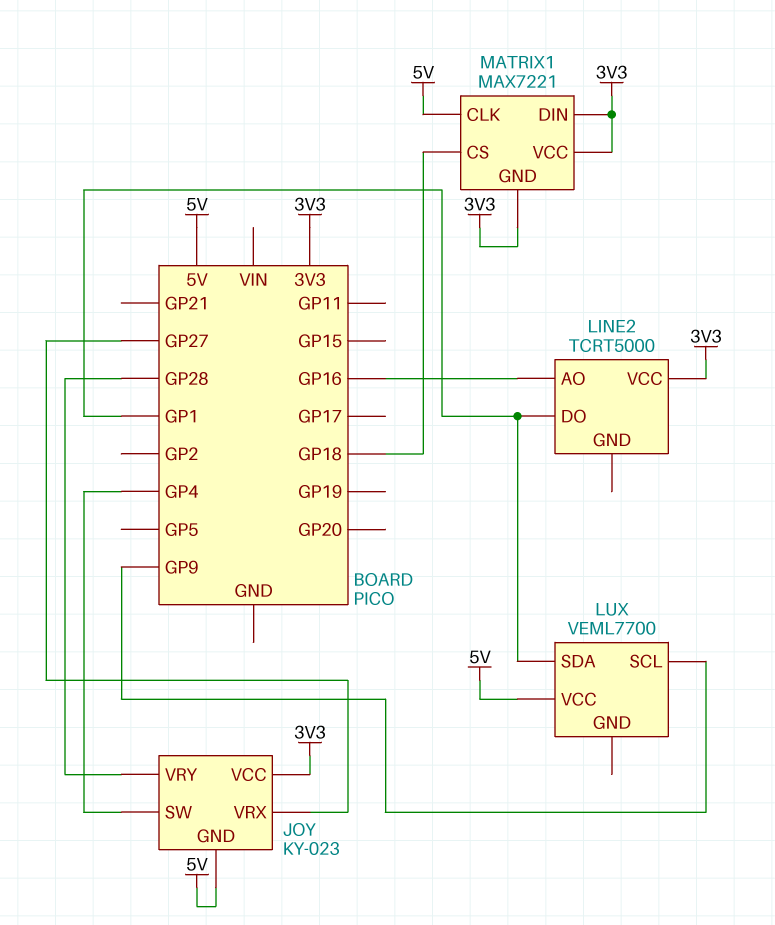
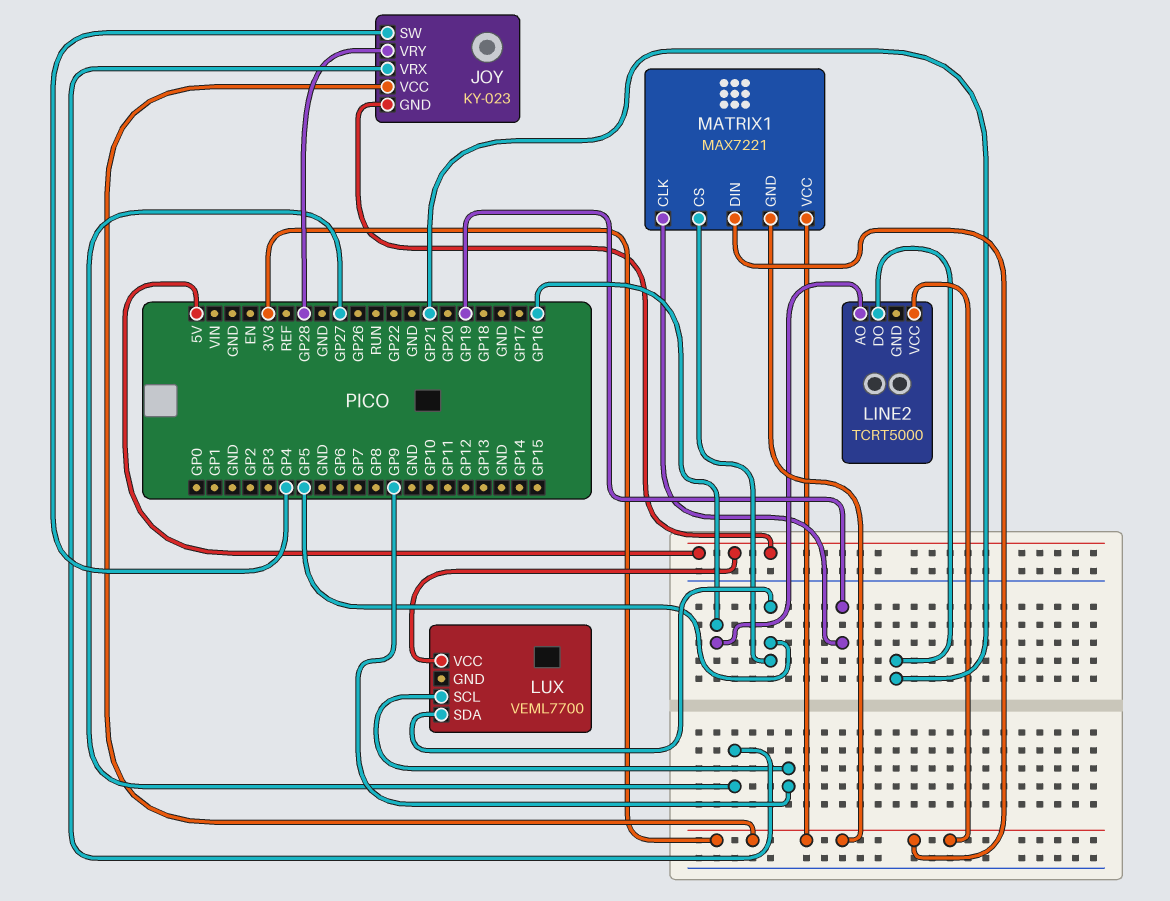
LINE2 pin DO: GP1 -> GP21
LUX pin SDA: GP1 -> GP5
MATRIX1 pin CLK: 5V -> GP19
MATRIX1 pin CS: GP18 -> GP5

